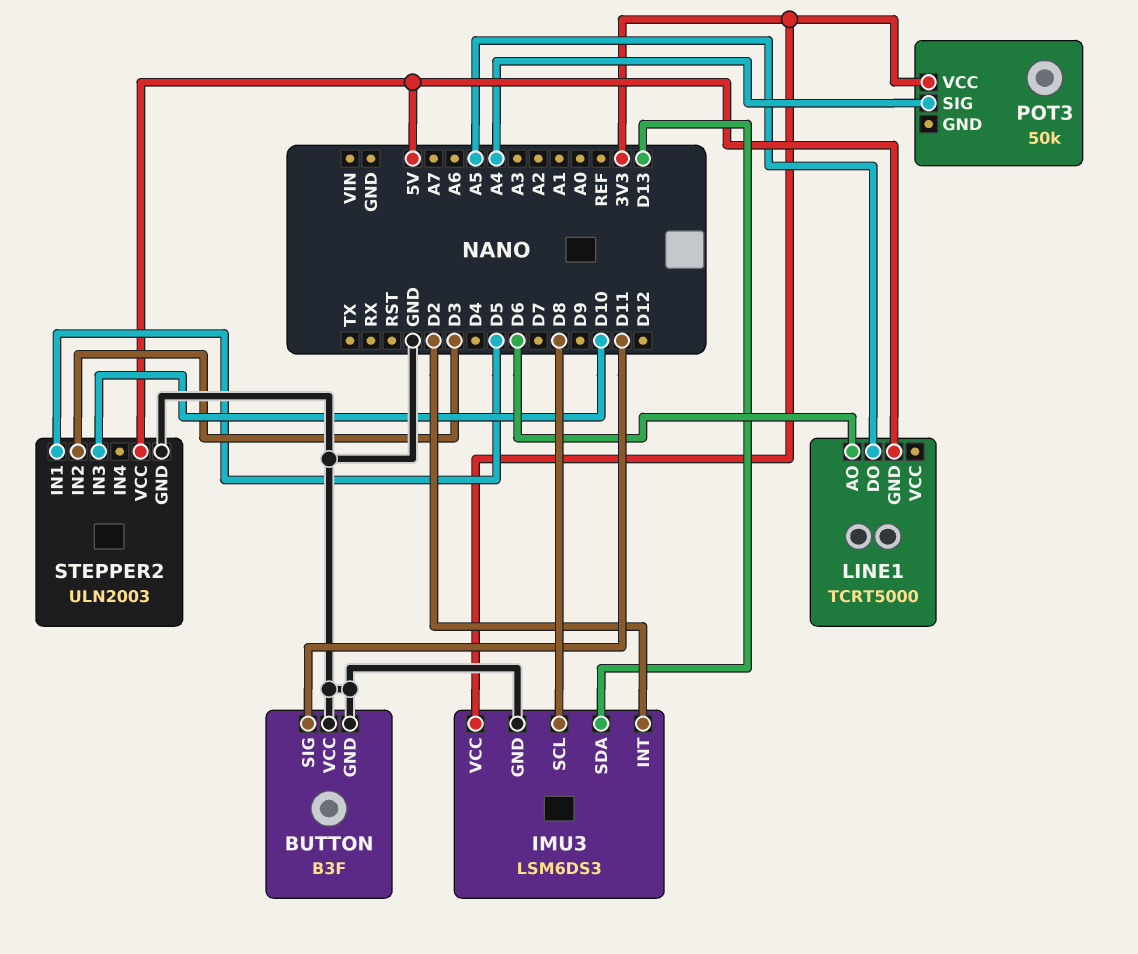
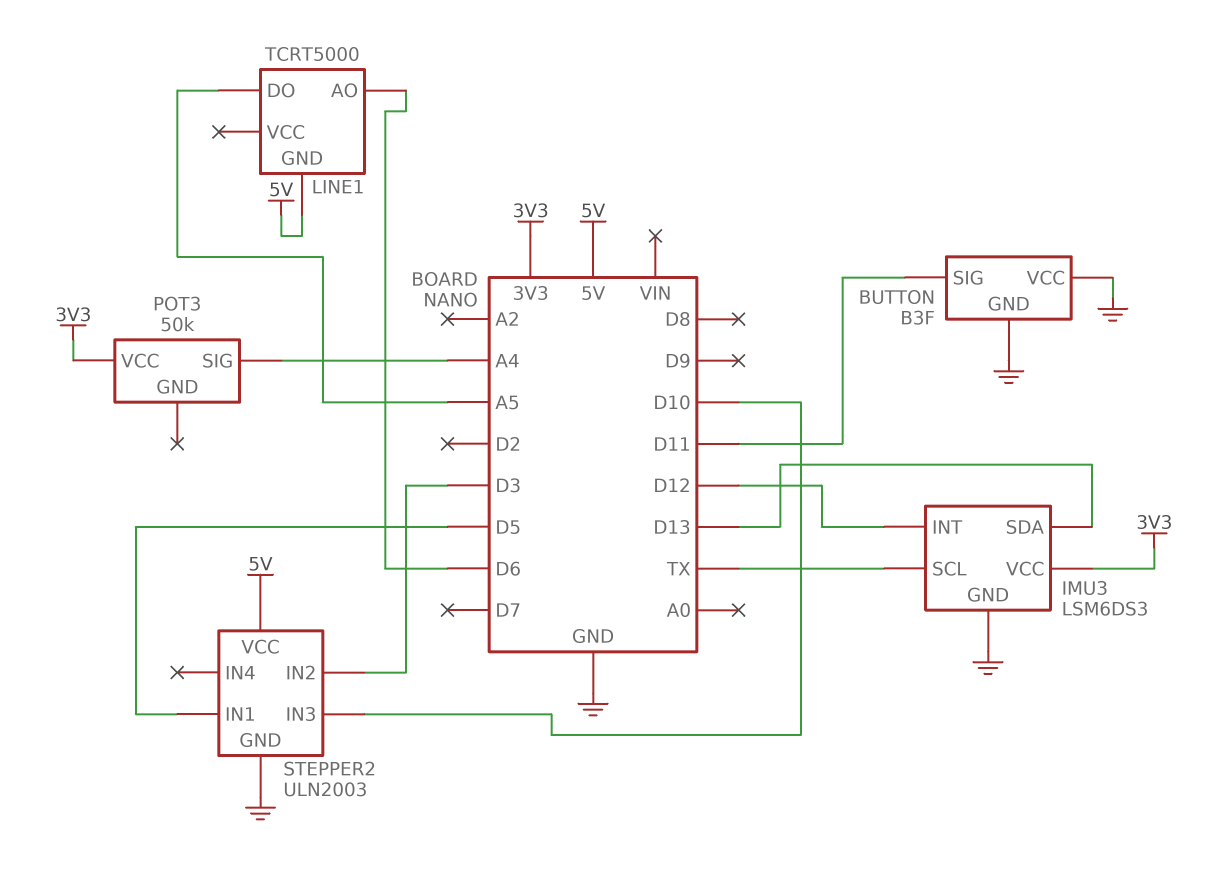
IMU3 pin INT: D2 -> D12
IMU3 pin SCL: D8 -> TX

